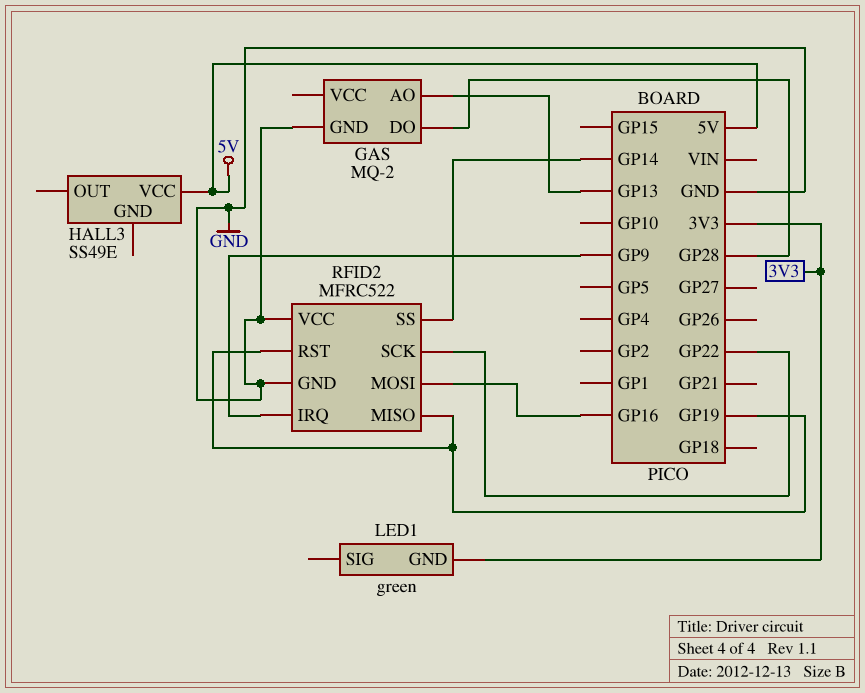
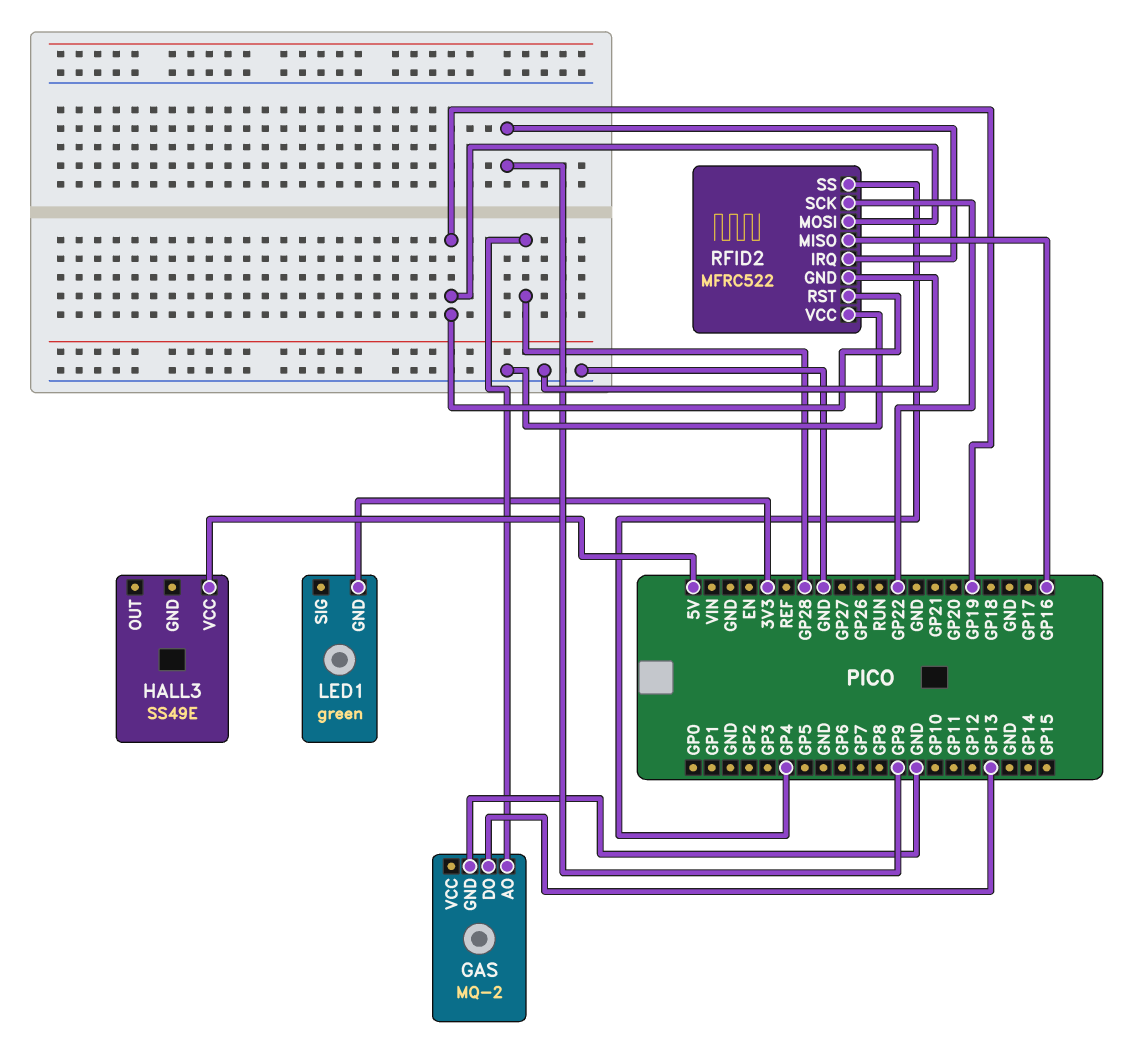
GAS pin AO: GP13 -> GP28
GAS pin DO: GP28 -> GP13
RFID2 pin MISO: GP19 -> GP16
RFID2 pin MOSI: GP16 -> GP19
RFID2 pin SS: GP14 -> GP4

